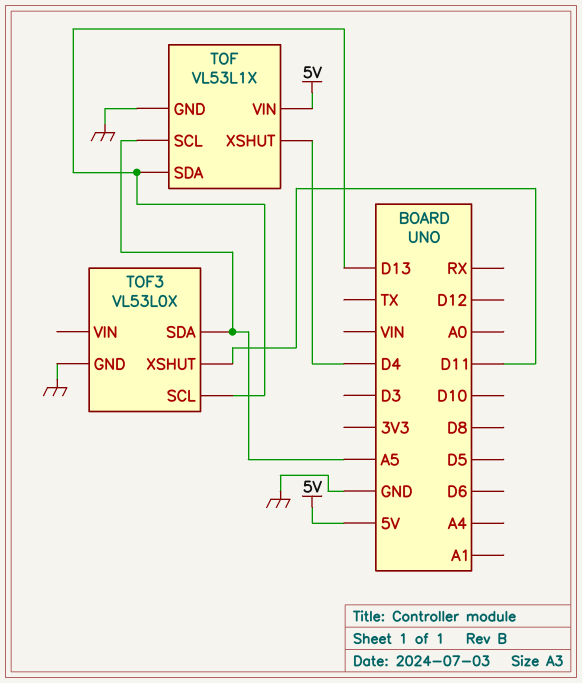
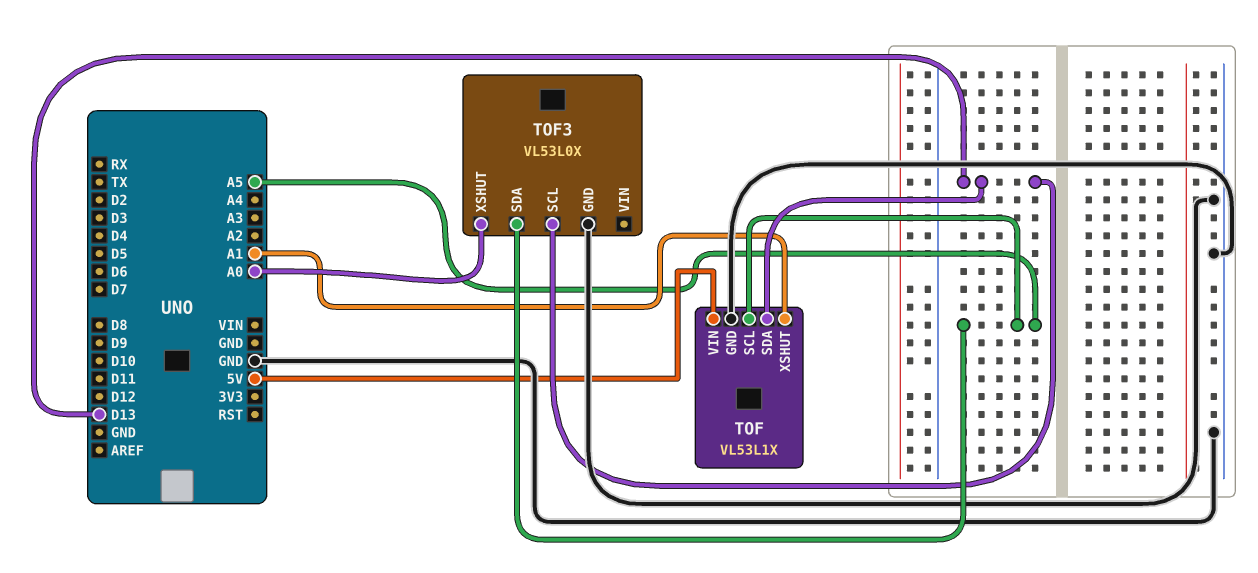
TOF pin XSHUT: D4 -> A1
TOF3 pin XSHUT: D11 -> A0

